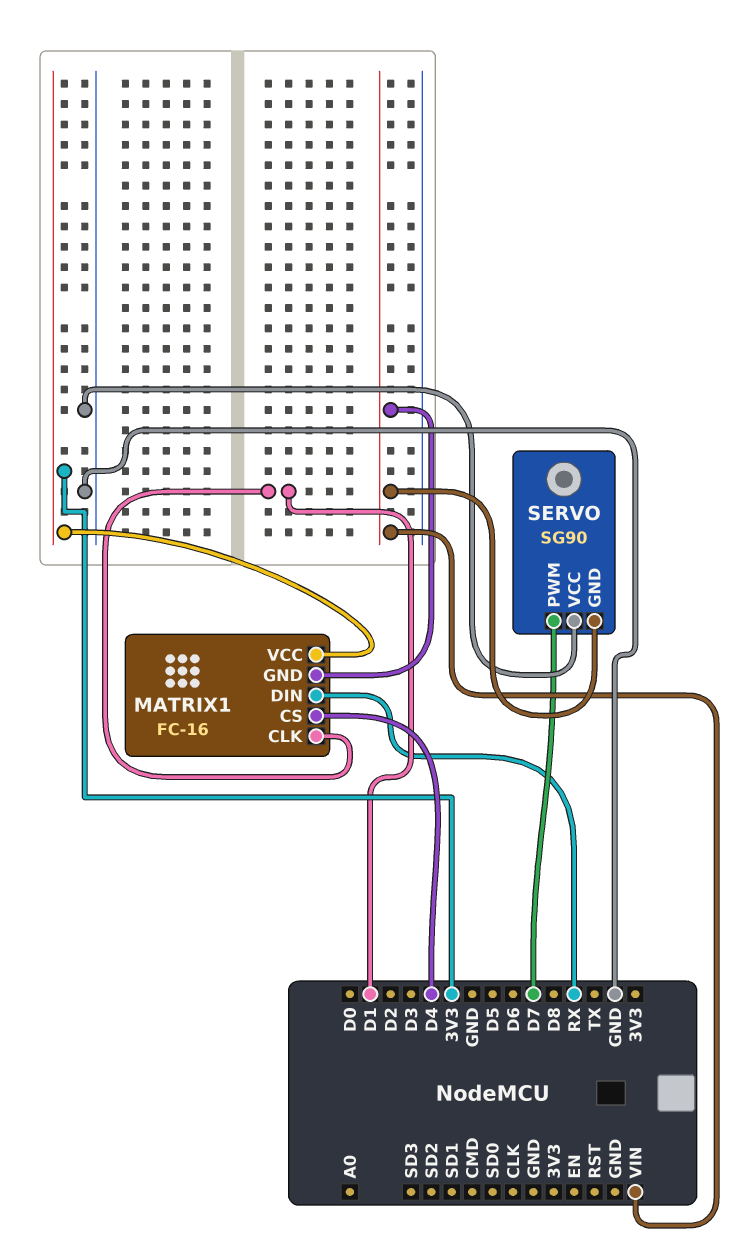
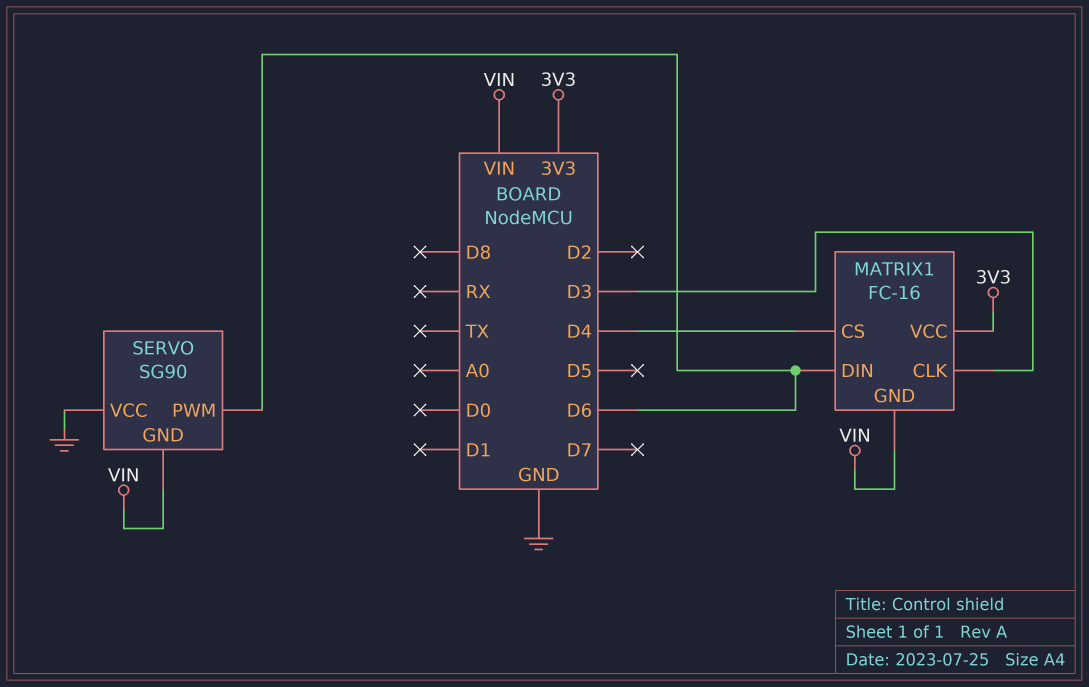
MATRIX1 pin CLK: D1 -> D3
MATRIX1 pin DIN: RX -> D6
SERVO pin PWM: D7 -> D6

